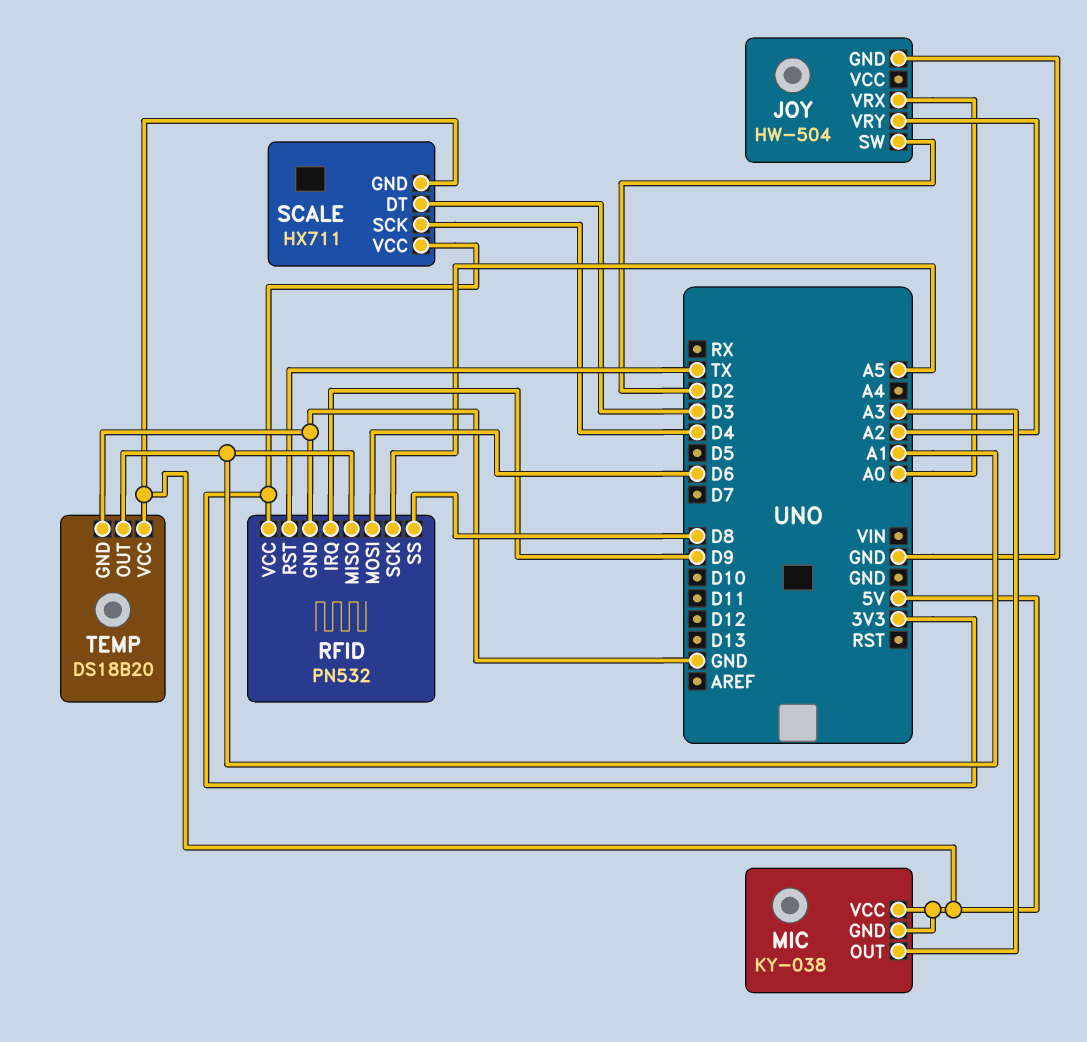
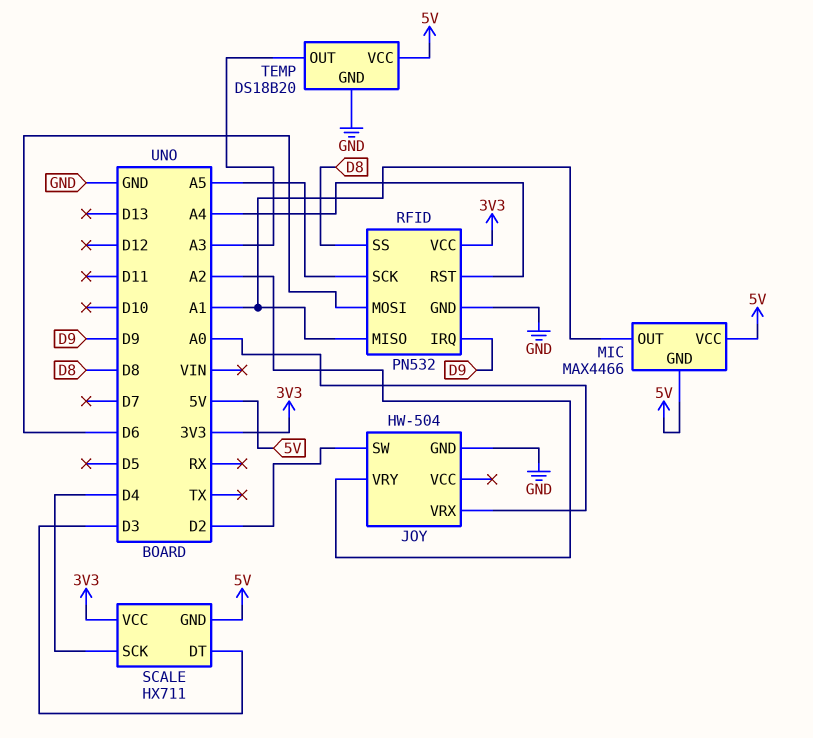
MIC: KY-038 -> MAX4466
MIC pin OUT: A3 -> A1
RFID pin RST: TX -> A4
TEMP pin OUT: A1 -> A3

